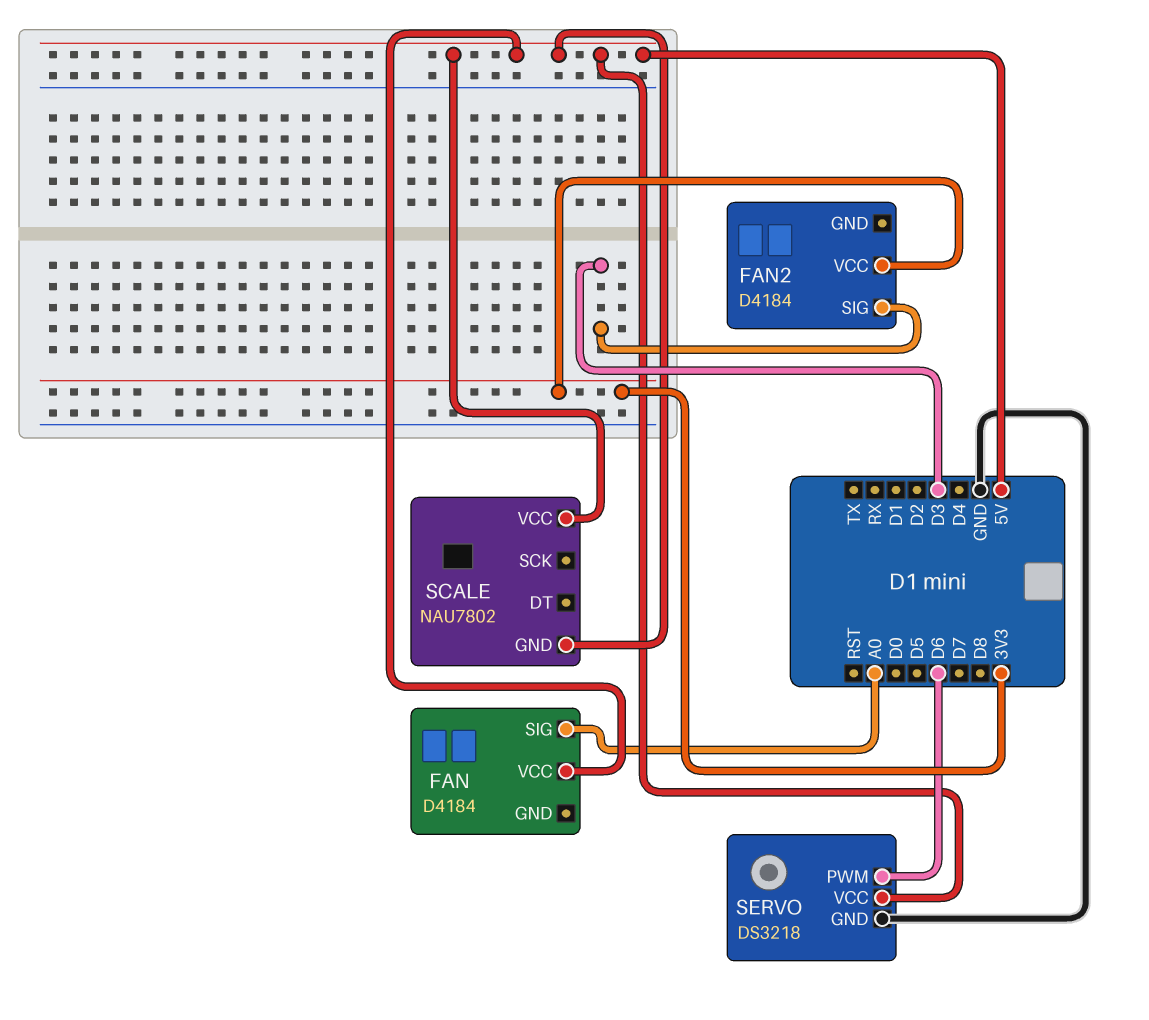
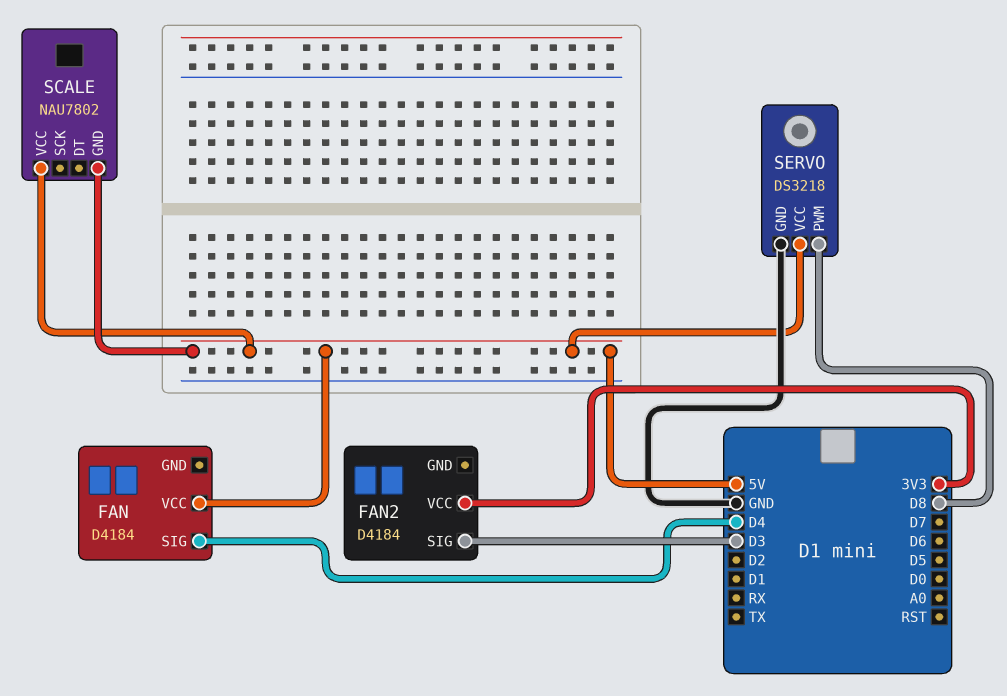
FAN pin SIG: A0 -> D4
SERVO pin PWM: D6 -> D8

